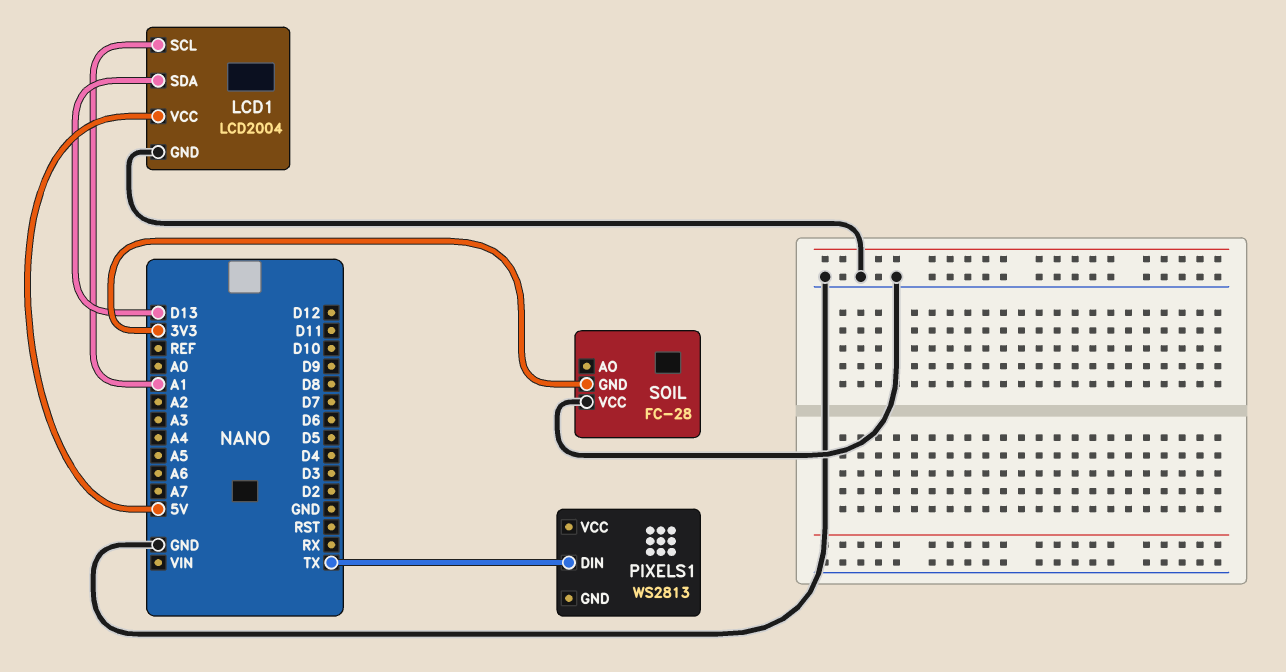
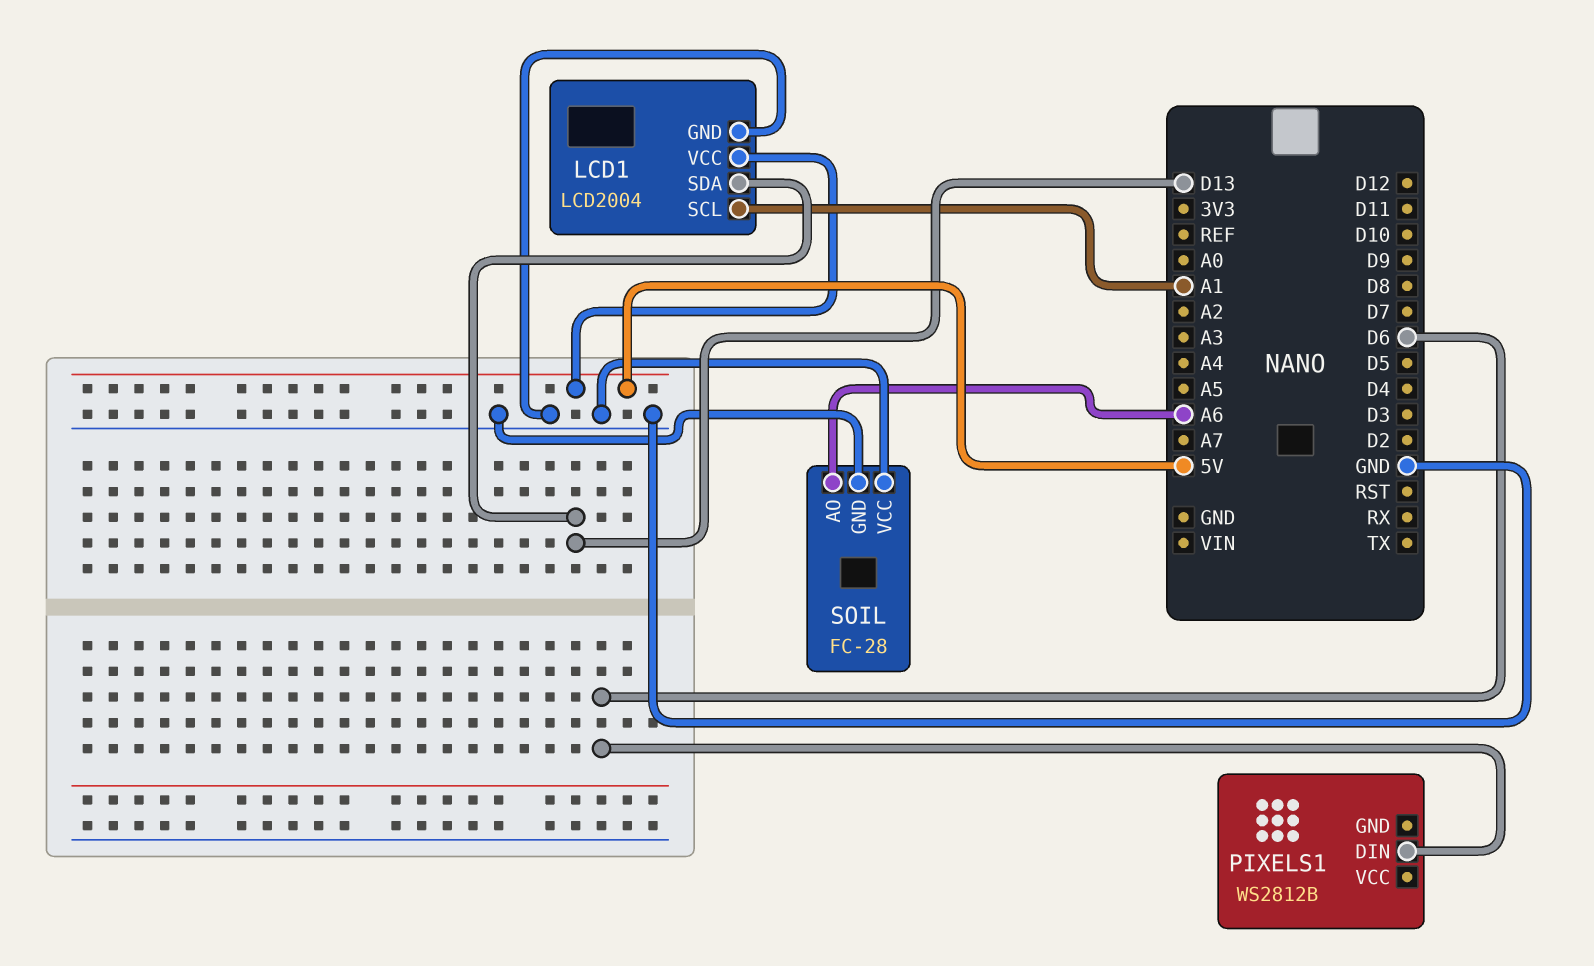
PIXELS1: WS2813 -> WS2812B
PIXELS1 pin DIN: TX -> D6
SOIL pin AO: none -> A6
SOIL pin GND: 3V3 -> GND

